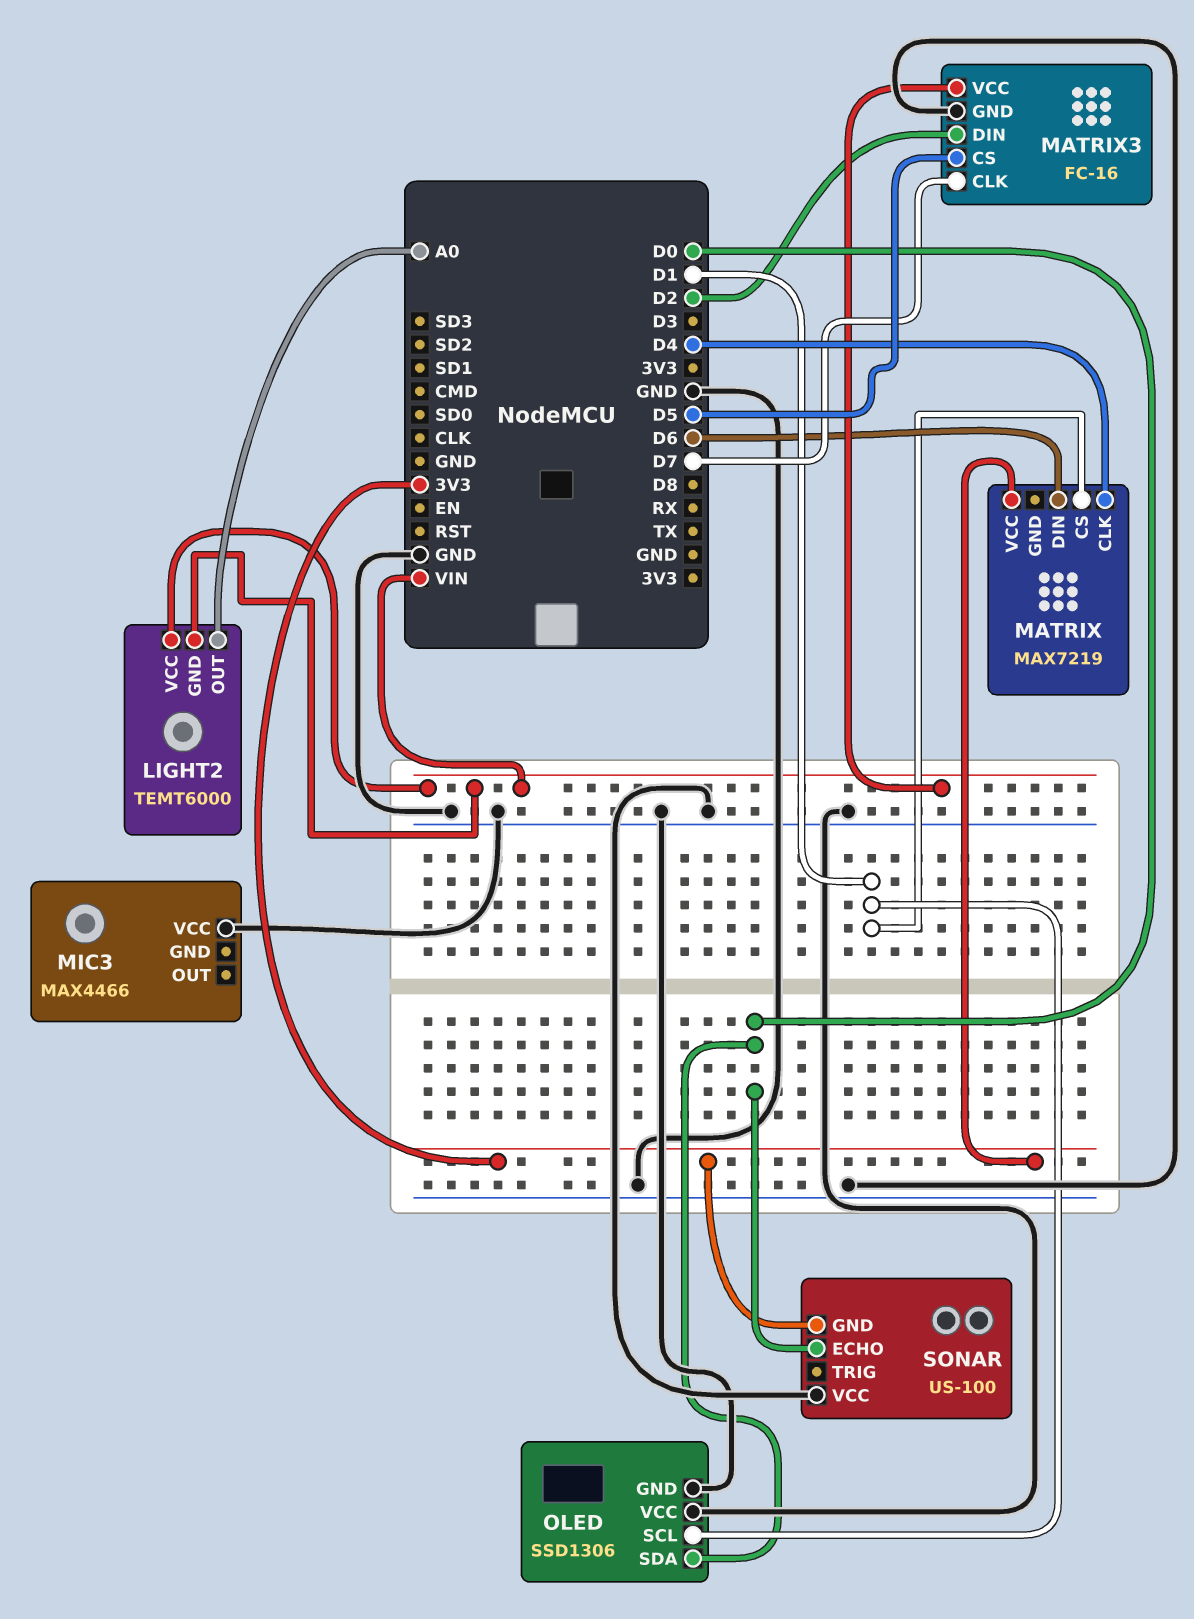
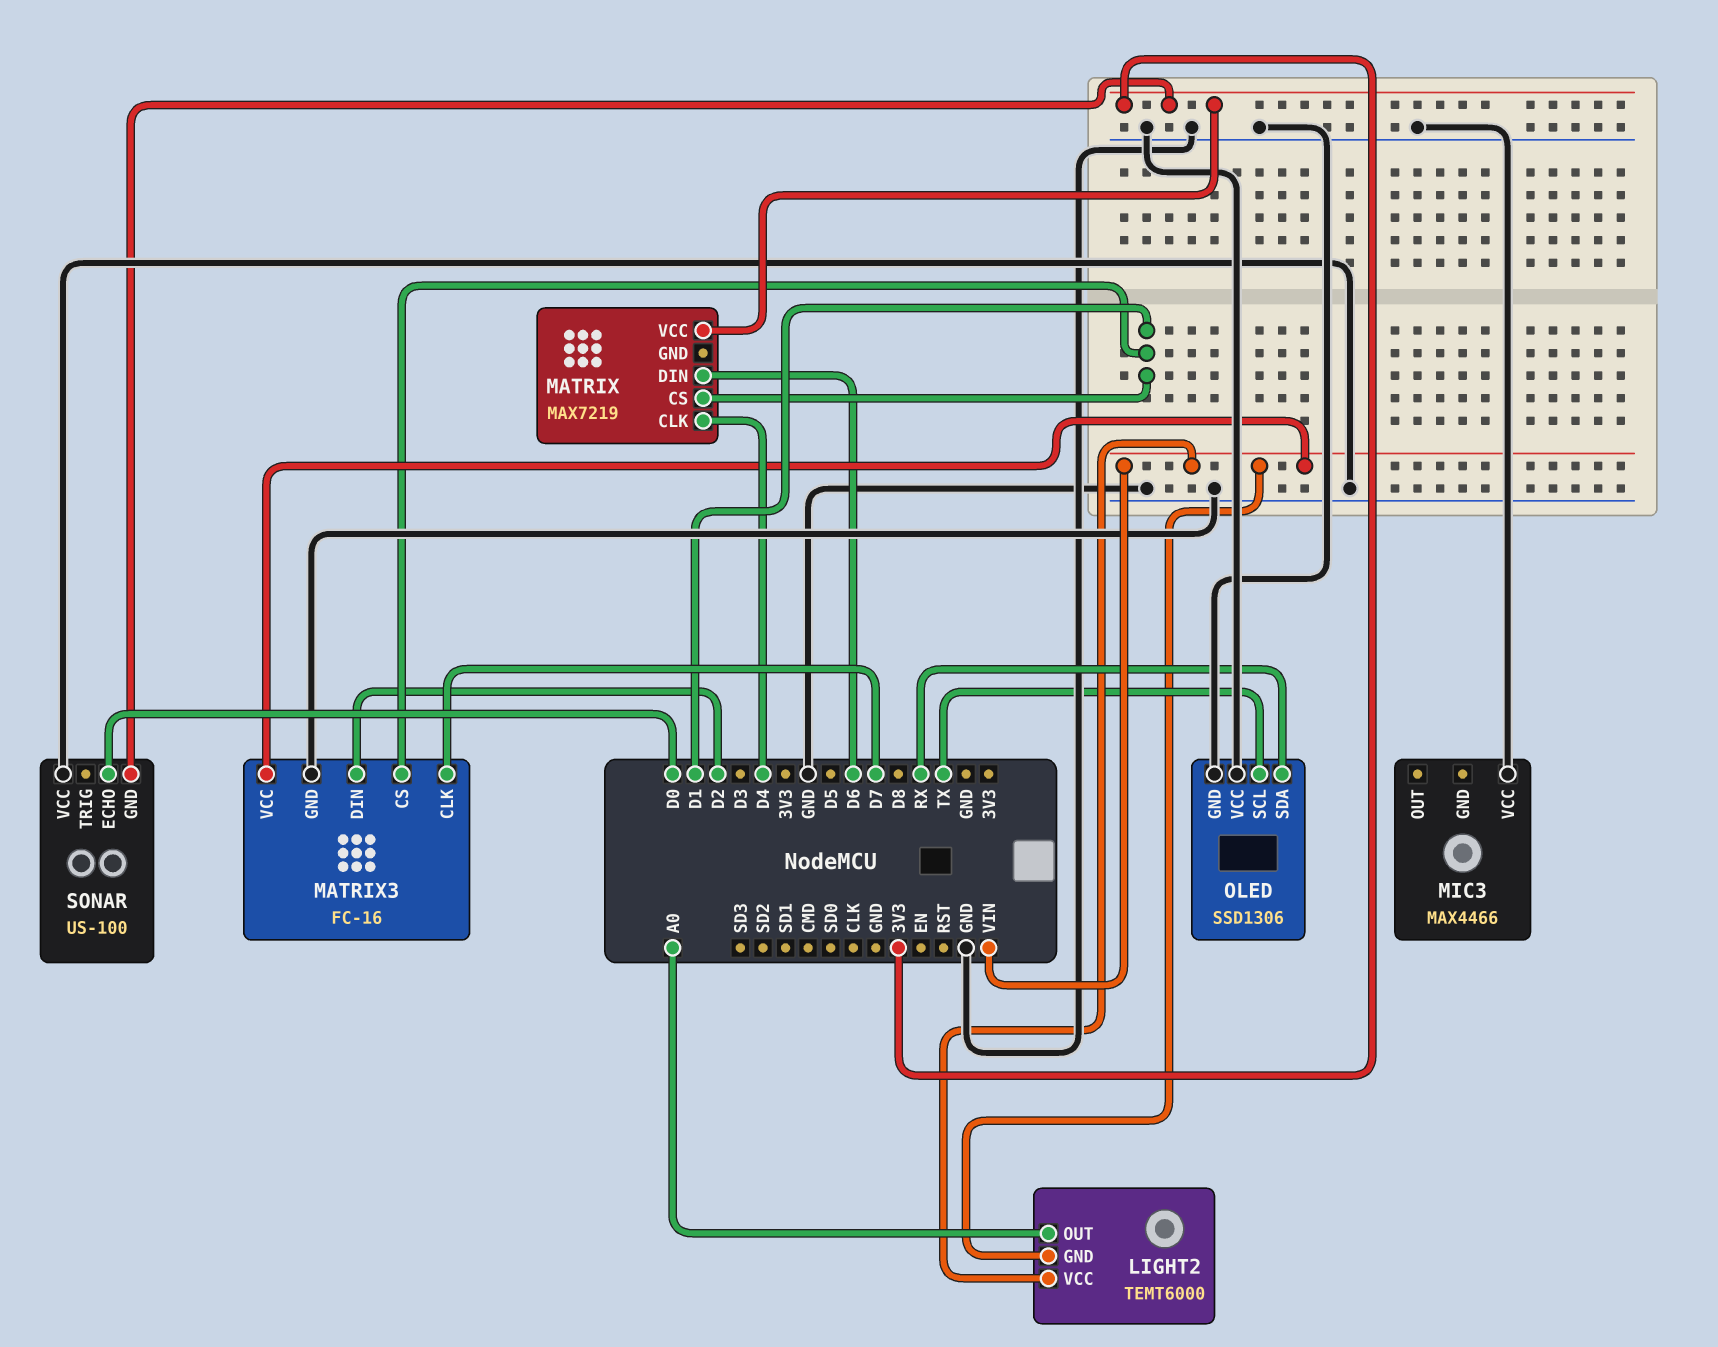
MATRIX3 pin CS: D5 -> D1
OLED pin SCL: D1 -> TX
OLED pin SDA: D0 -> RX

